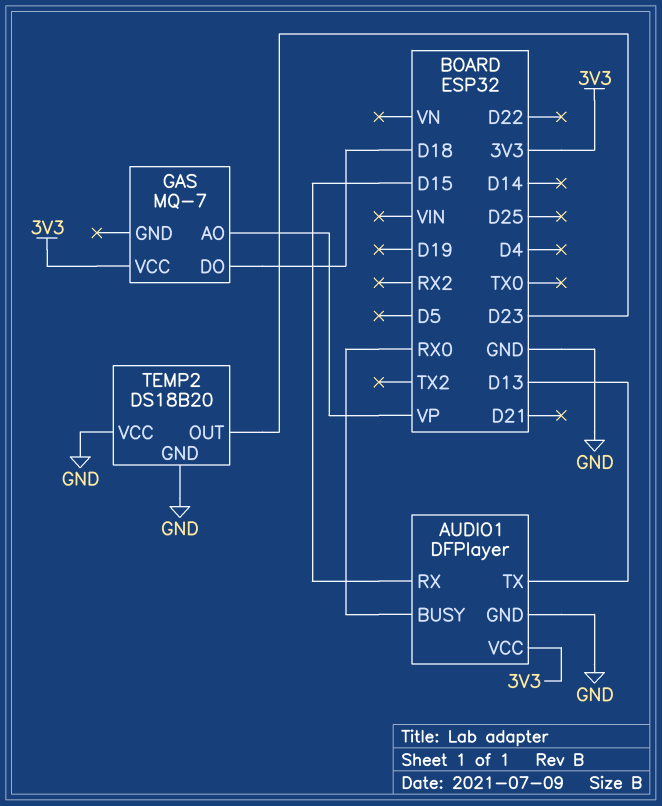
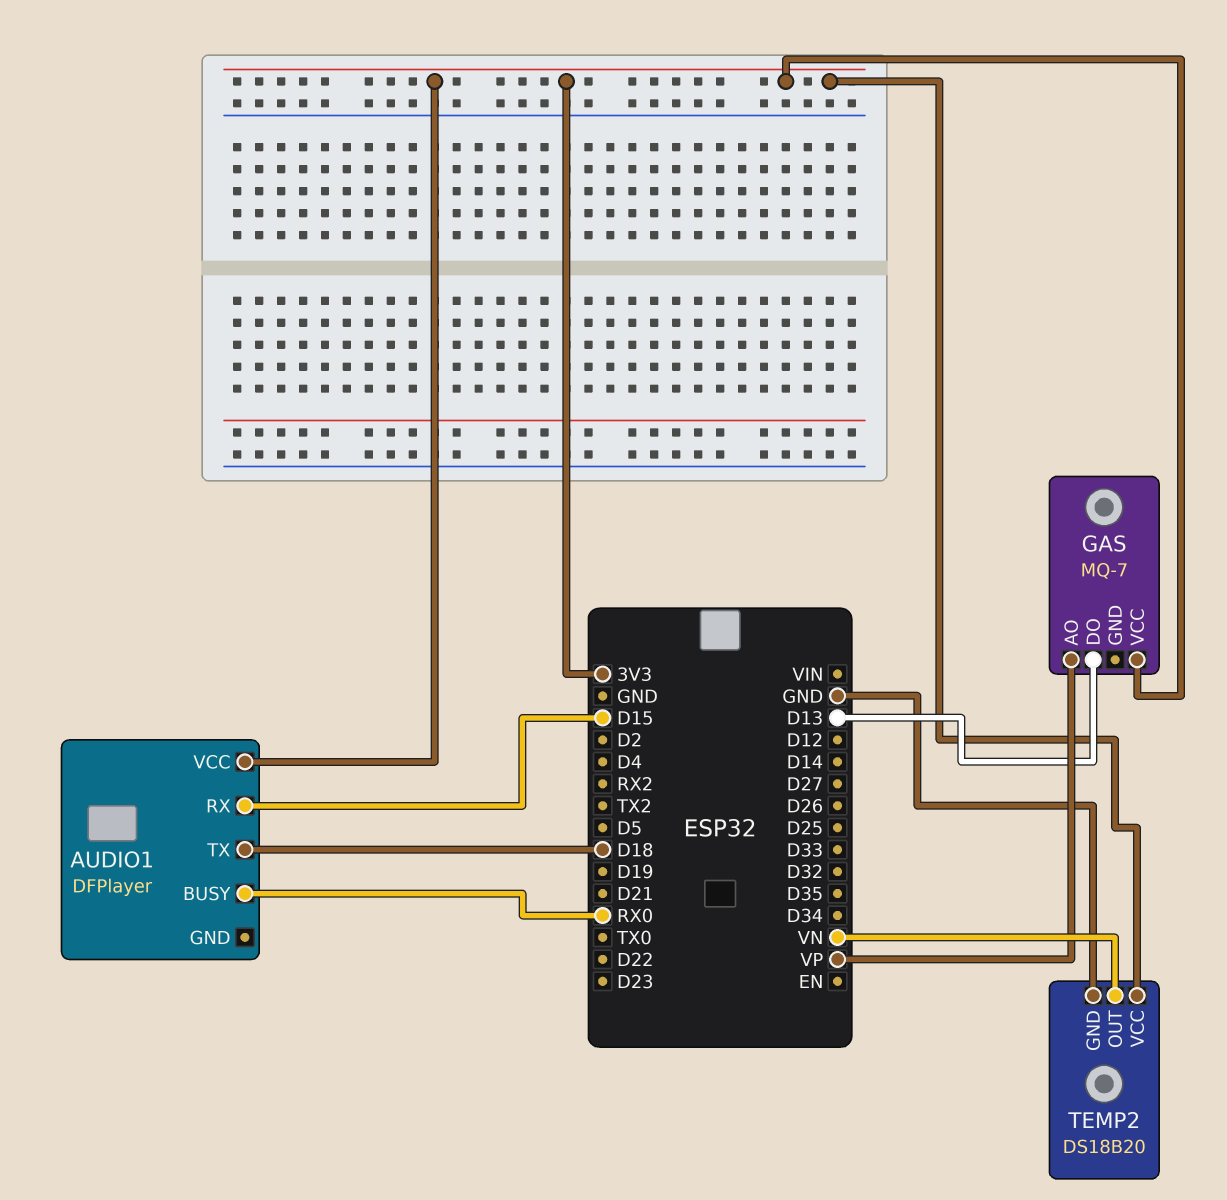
AUDIO1 pin GND: GND -> none
AUDIO1 pin TX: D13 -> D18
GAS pin DO: D18 -> D13
TEMP2 pin OUT: D23 -> VN
TEMP2 pin VCC: GND -> 3V3

